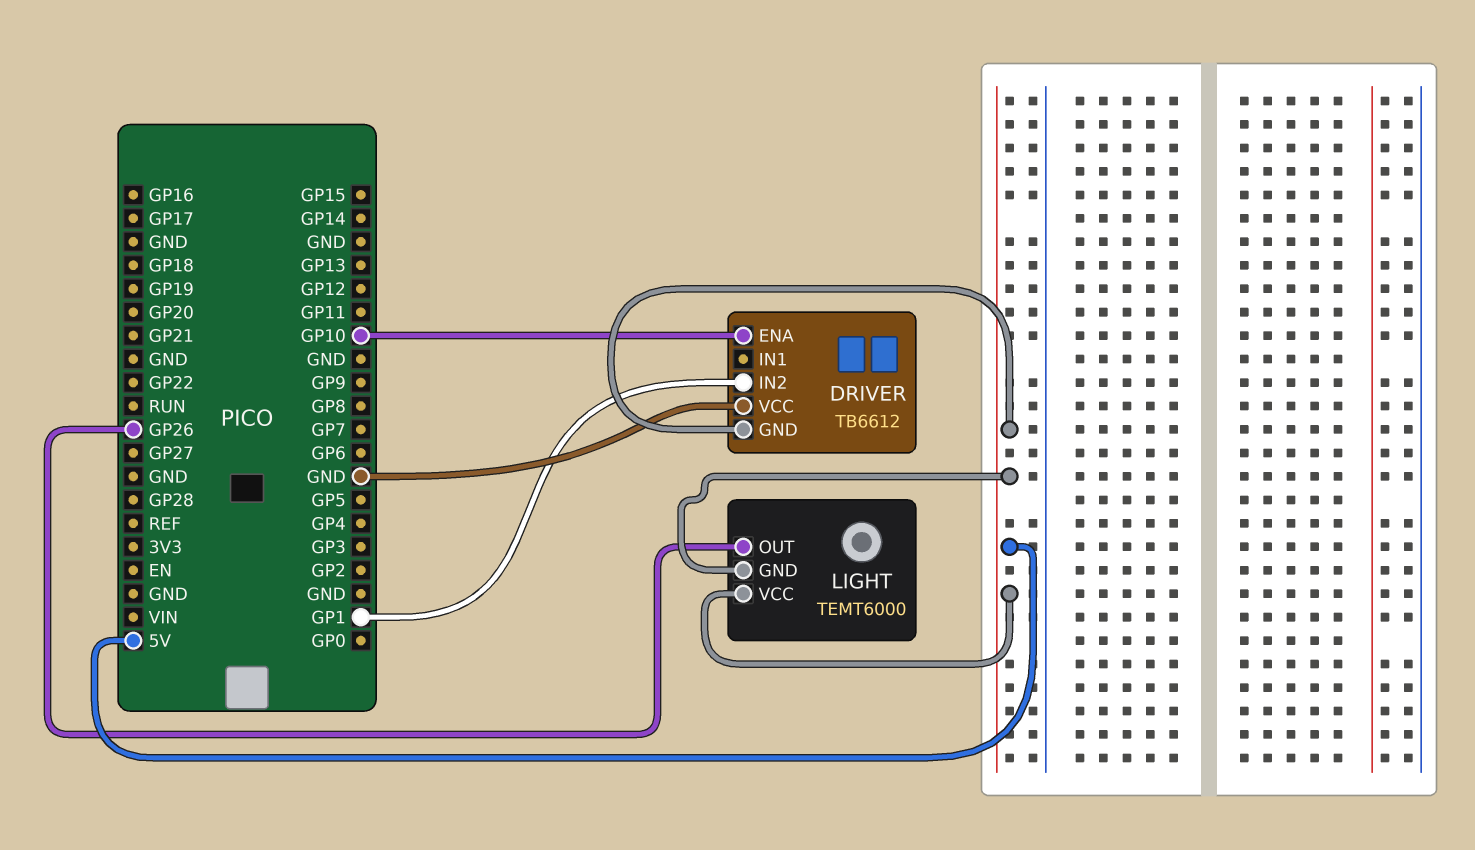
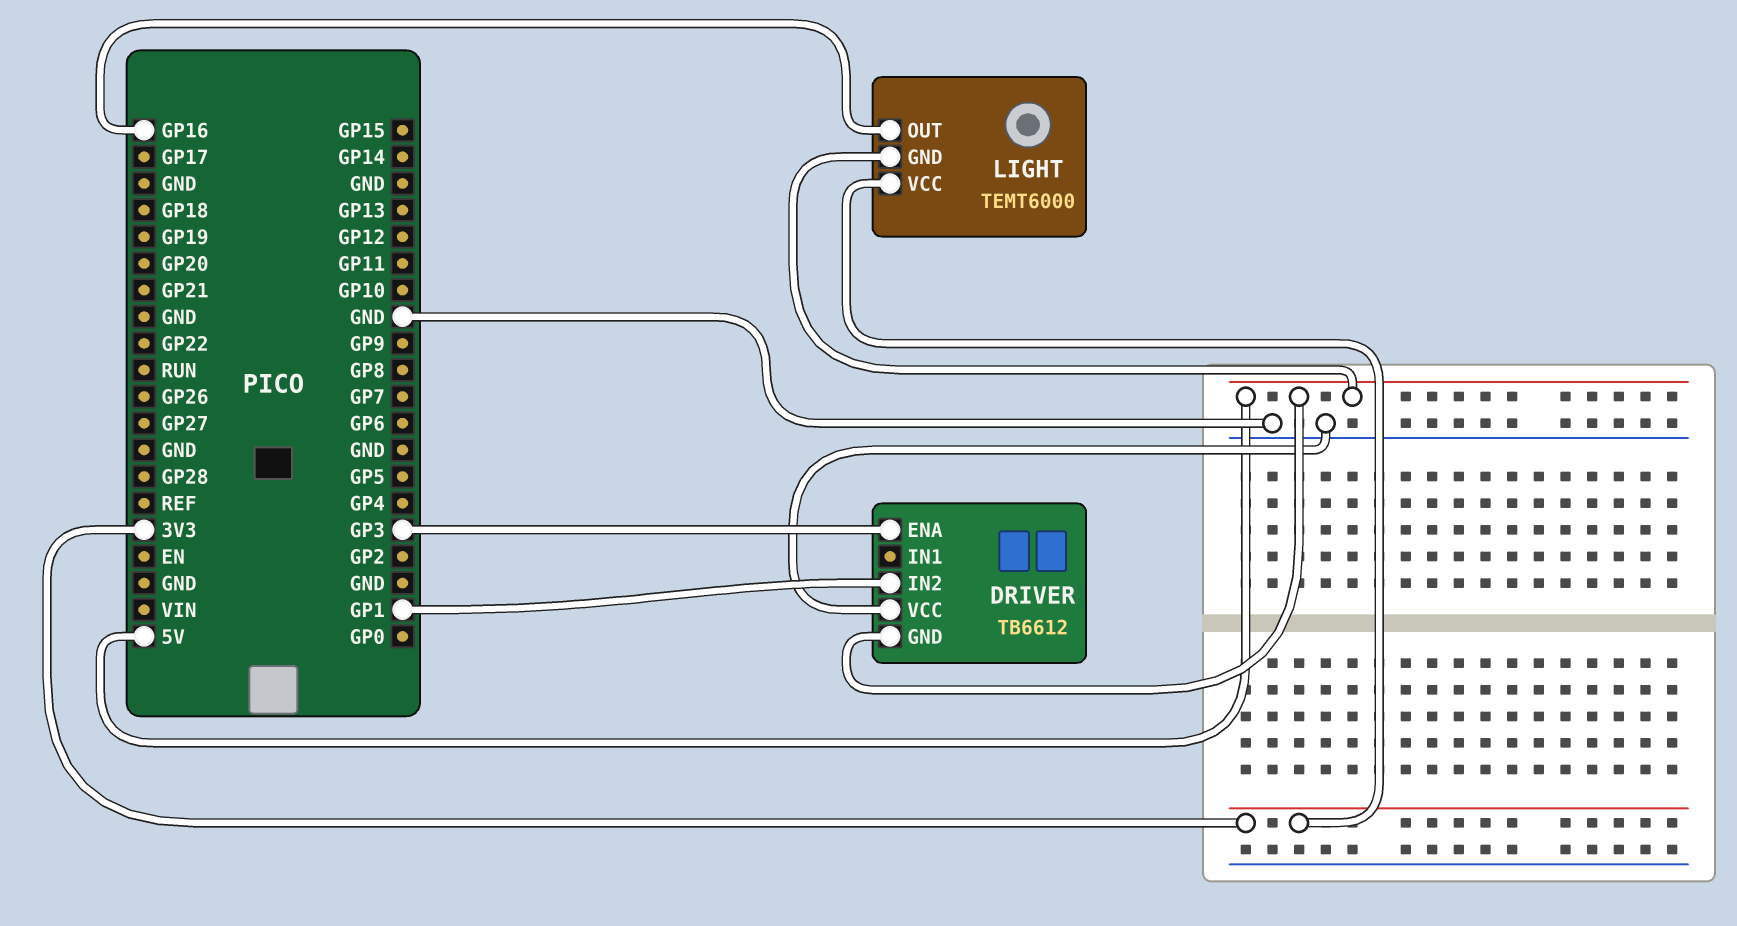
DRIVER pin ENA: GP10 -> GP3
LIGHT pin OUT: GP26 -> GP16
LIGHT pin VCC: 5V -> 3V3

